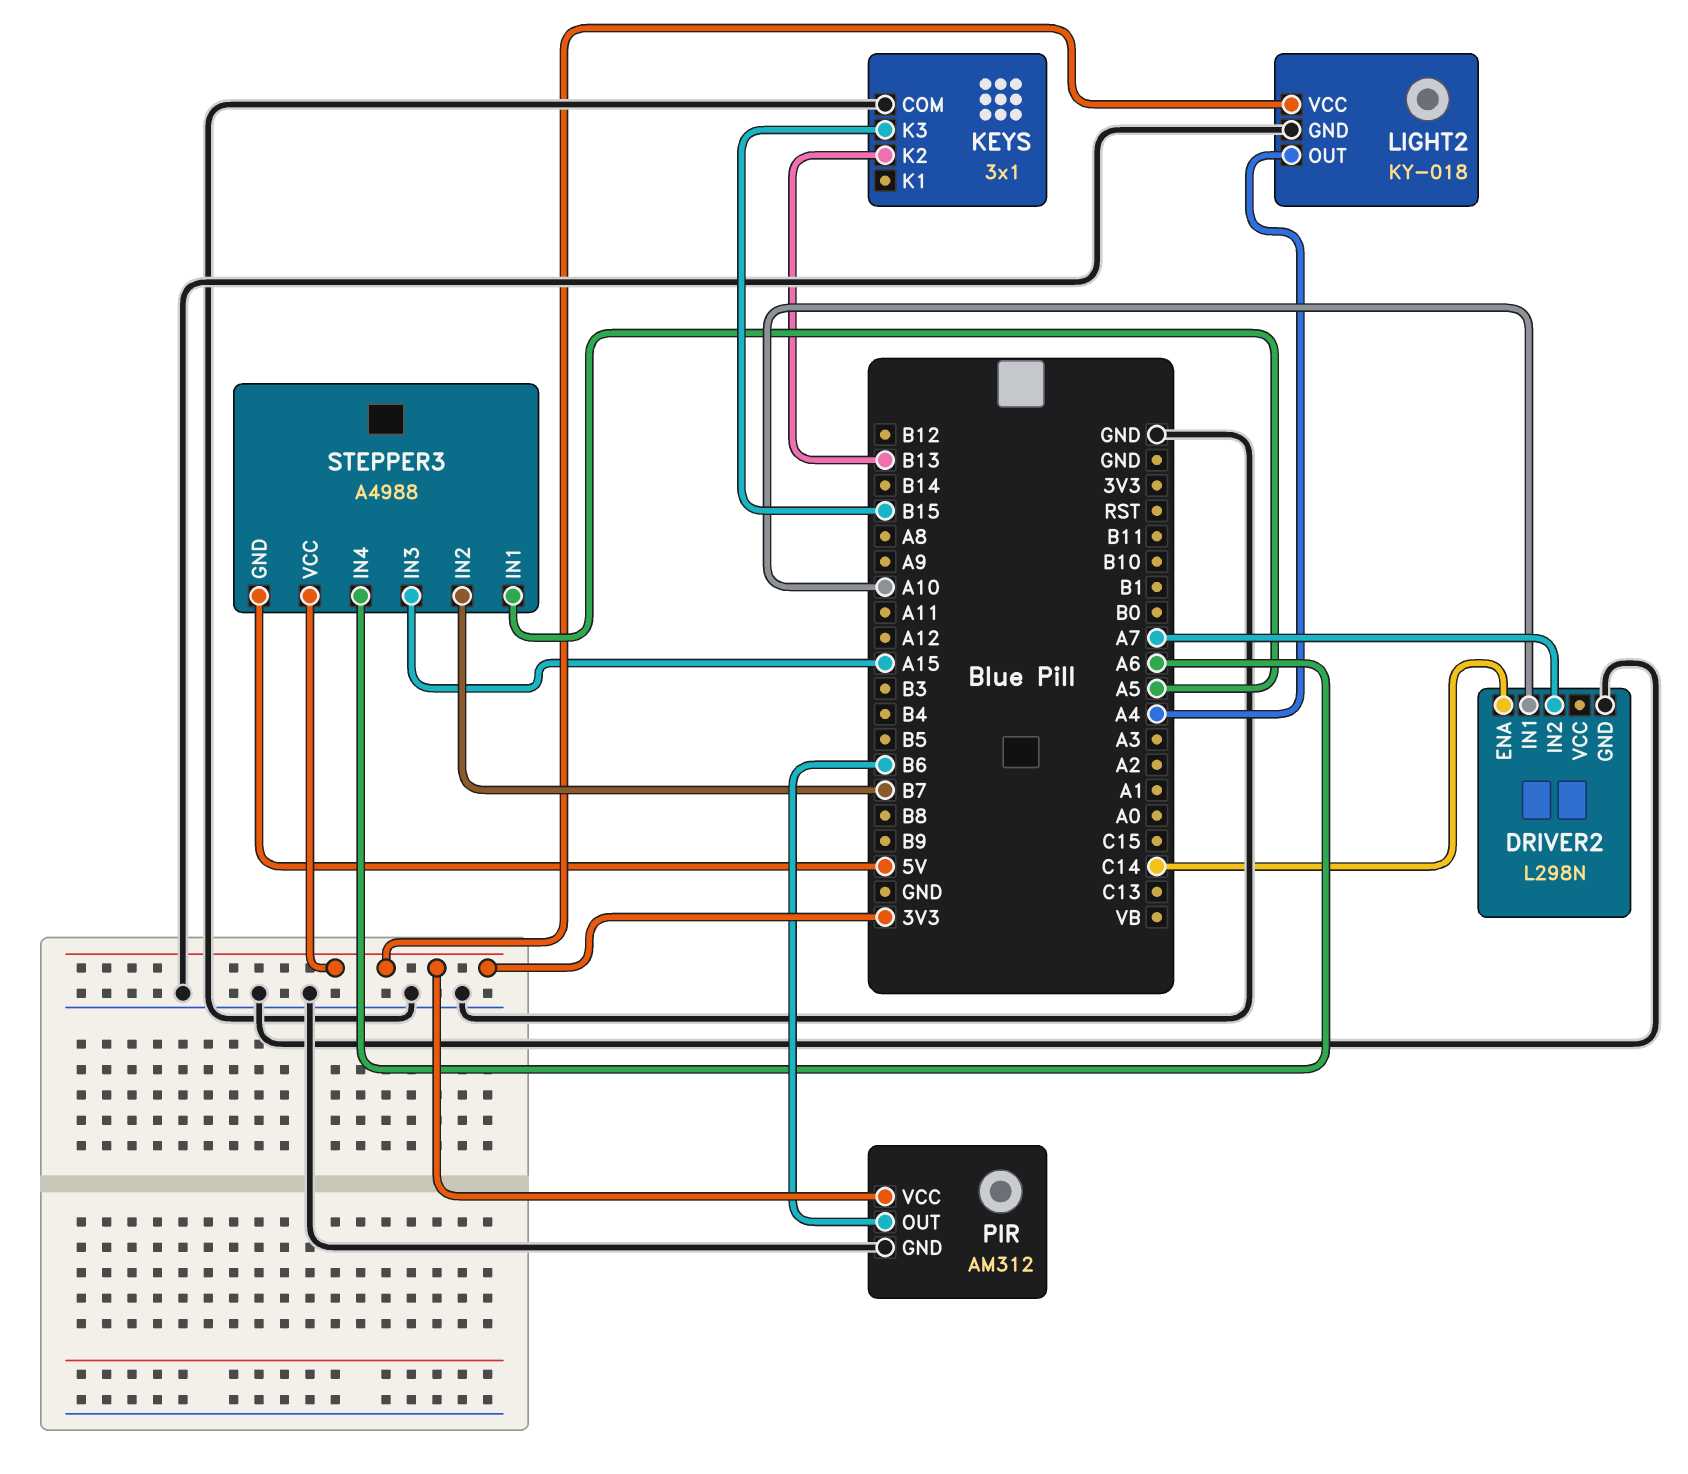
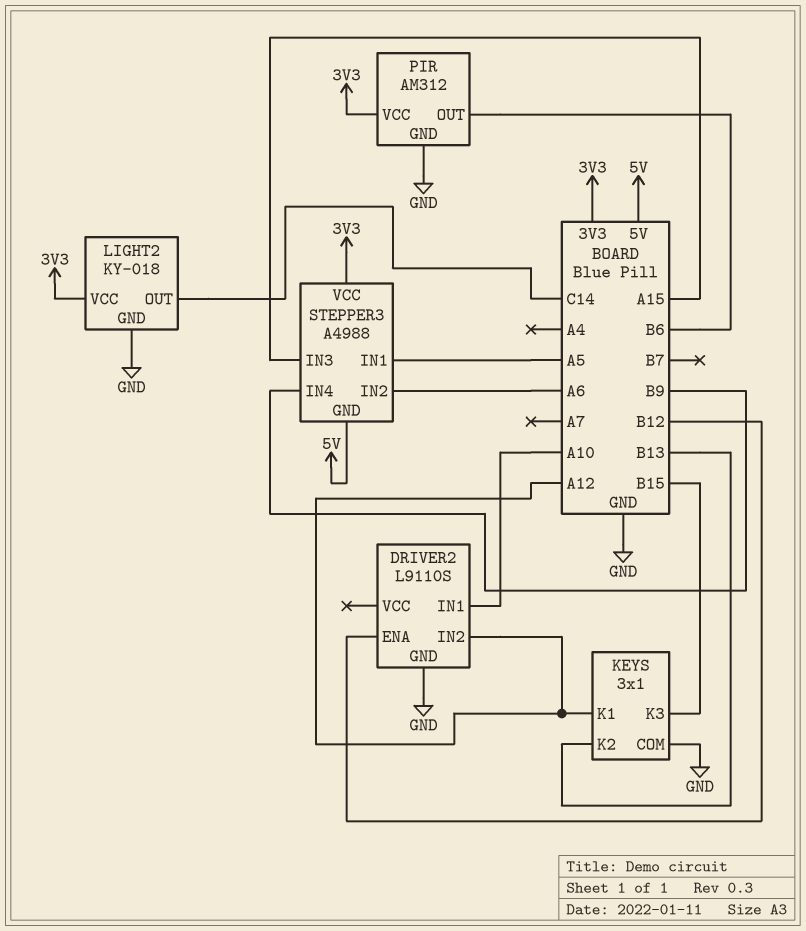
DRIVER2: L298N -> L9110S
DRIVER2 pin ENA: C14 -> B12
DRIVER2 pin IN2: A7 -> A12
KEYS pin K1: none -> A12
LIGHT2 pin OUT: A4 -> C14
STEPPER3 pin IN2: B7 -> A6
STEPPER3 pin IN4: A6 -> B9

